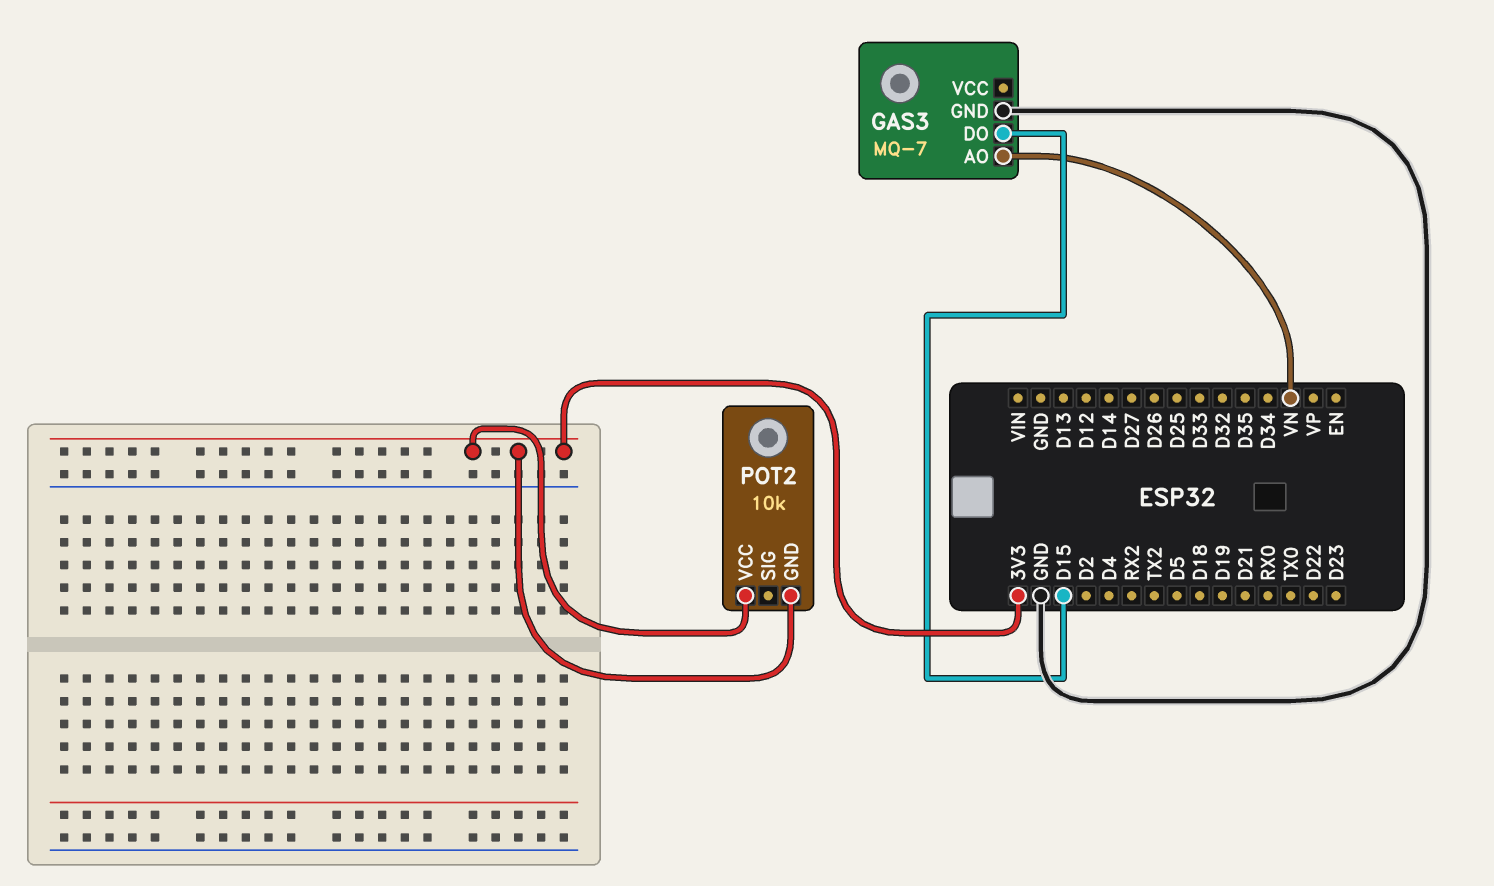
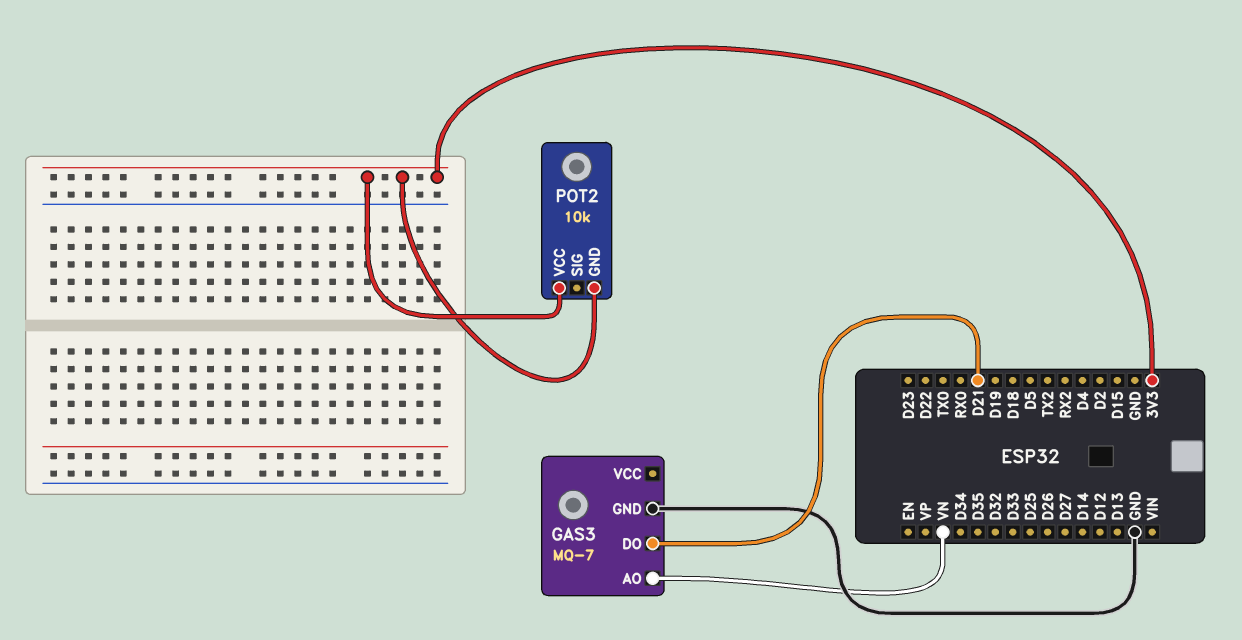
GAS3 pin DO: D15 -> D21

